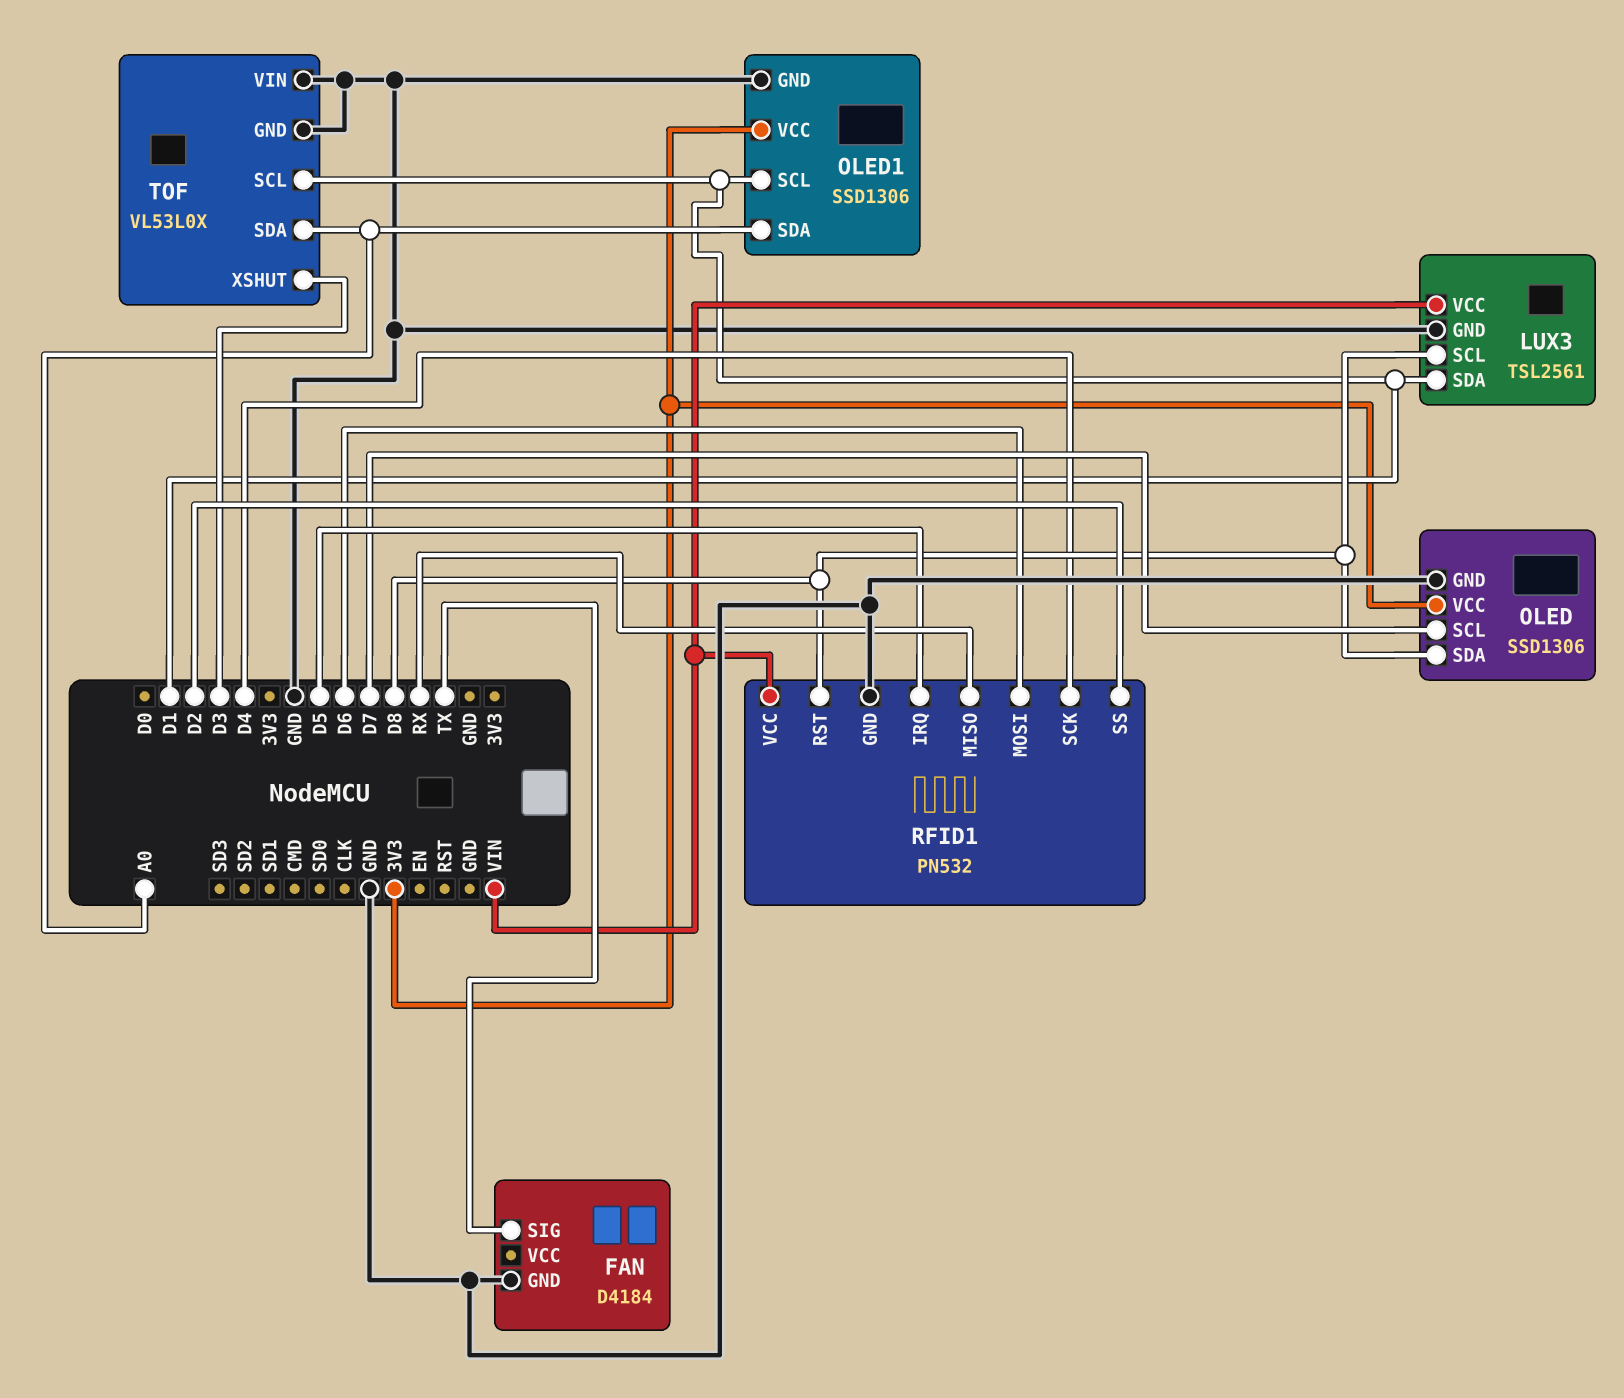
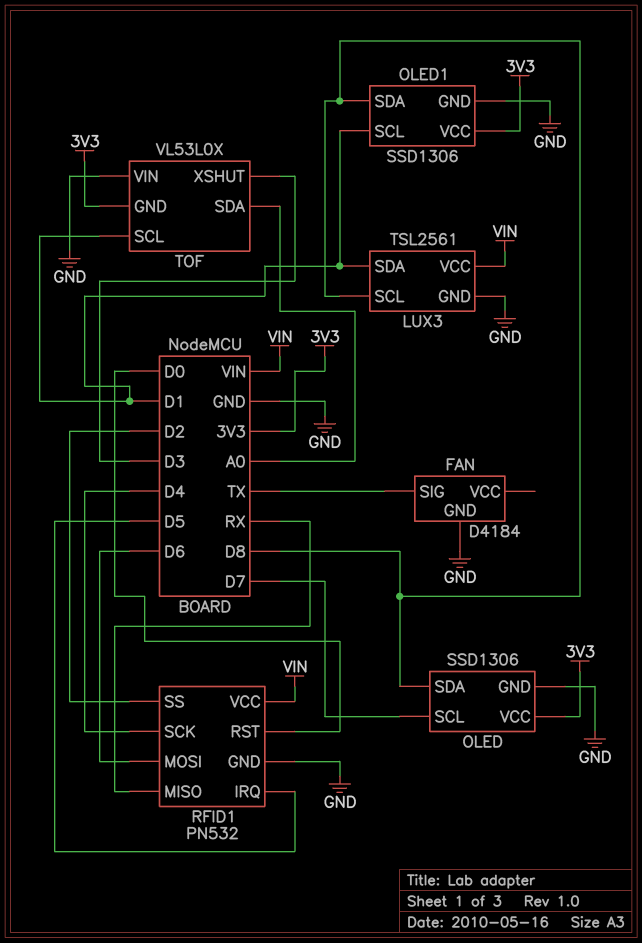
OLED1 pin SDA: A0 -> D8
RFID1 pin RST: D8 -> D0
TOF pin GND: GND -> 3V3

